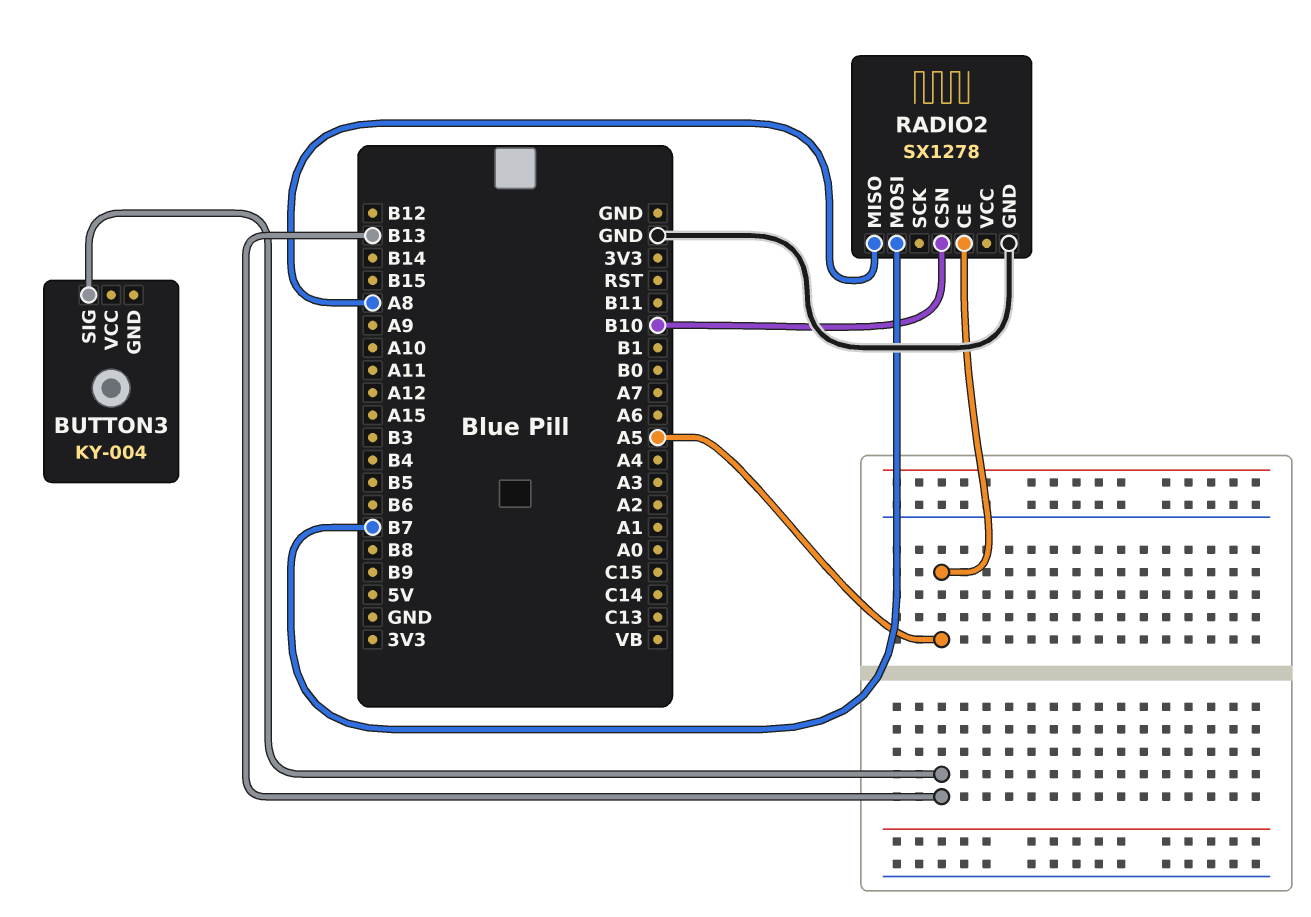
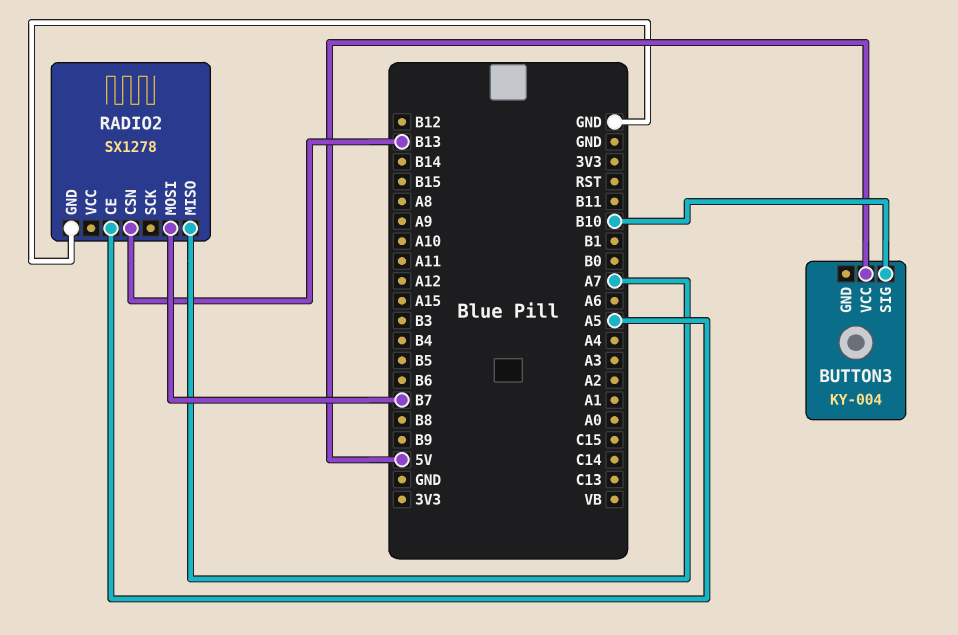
BUTTON3 pin SIG: B13 -> B10
BUTTON3 pin VCC: none -> 5V
RADIO2 pin CSN: B10 -> B13
RADIO2 pin MISO: A8 -> A7

